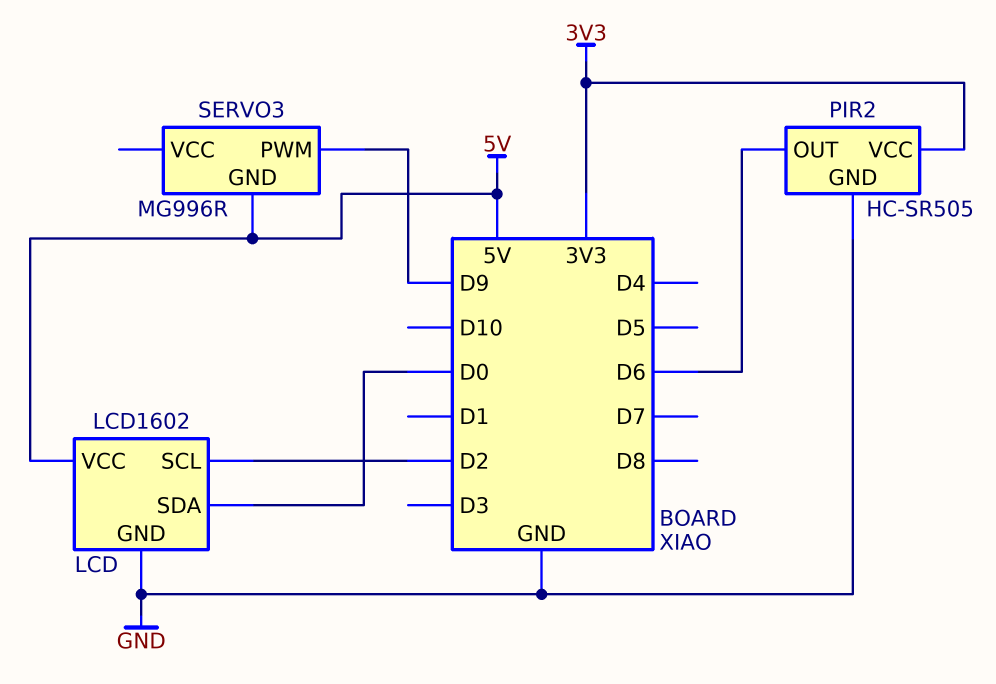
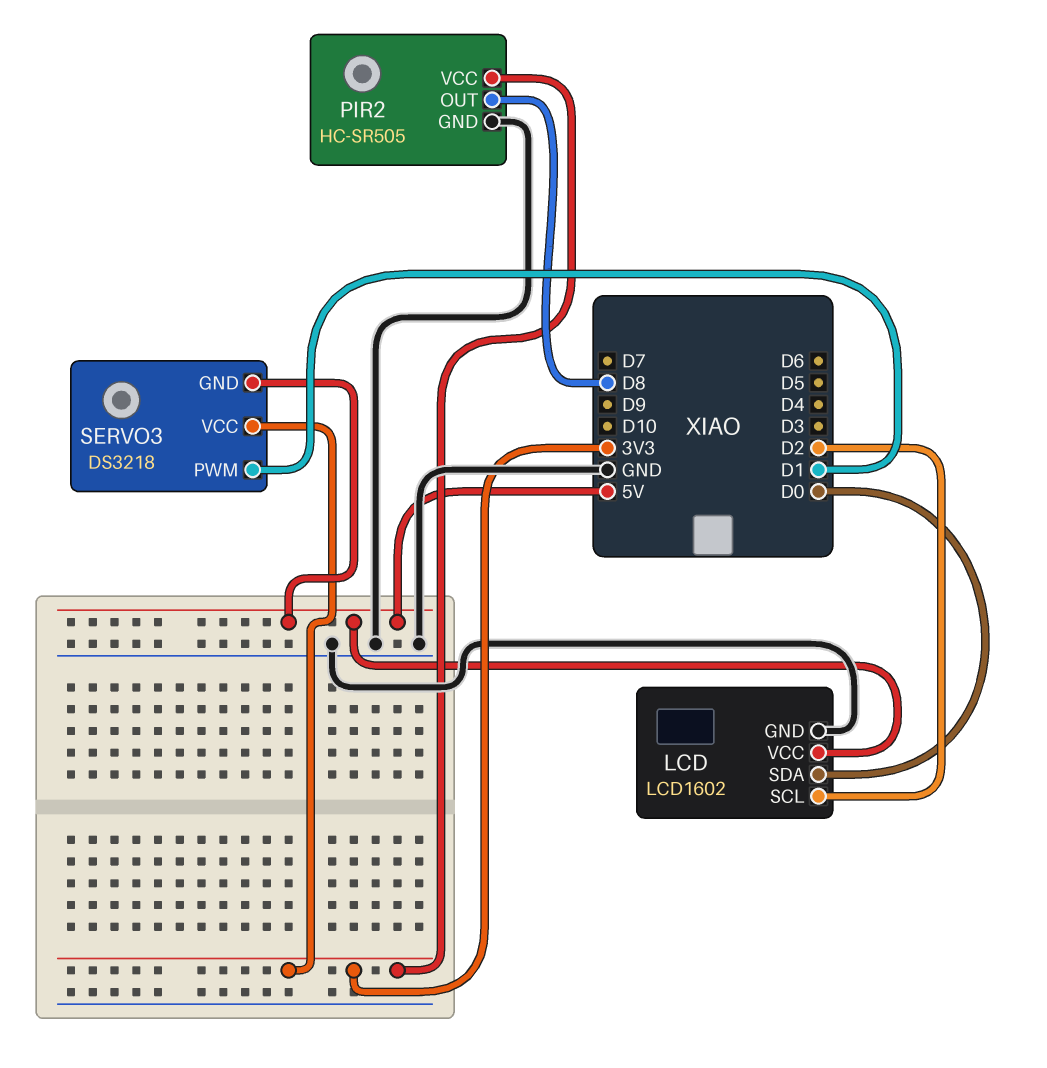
PIR2 pin OUT: D6 -> D8
SERVO3: MG996R -> DS3218
SERVO3 pin PWM: D9 -> D1
SERVO3 pin VCC: none -> 3V3

